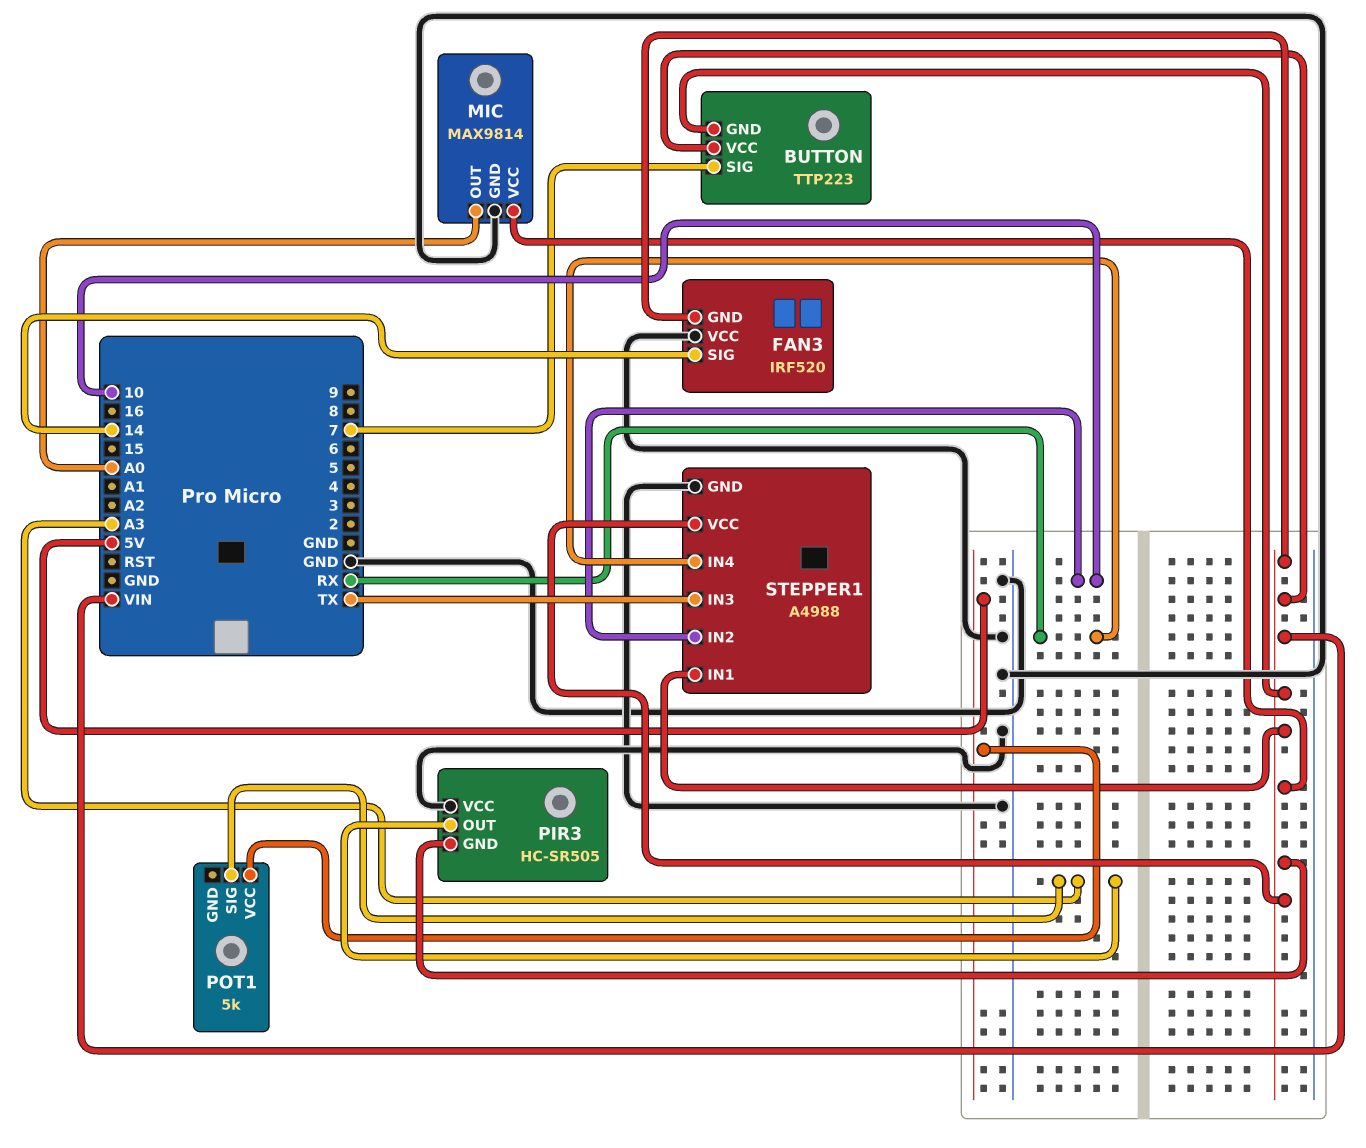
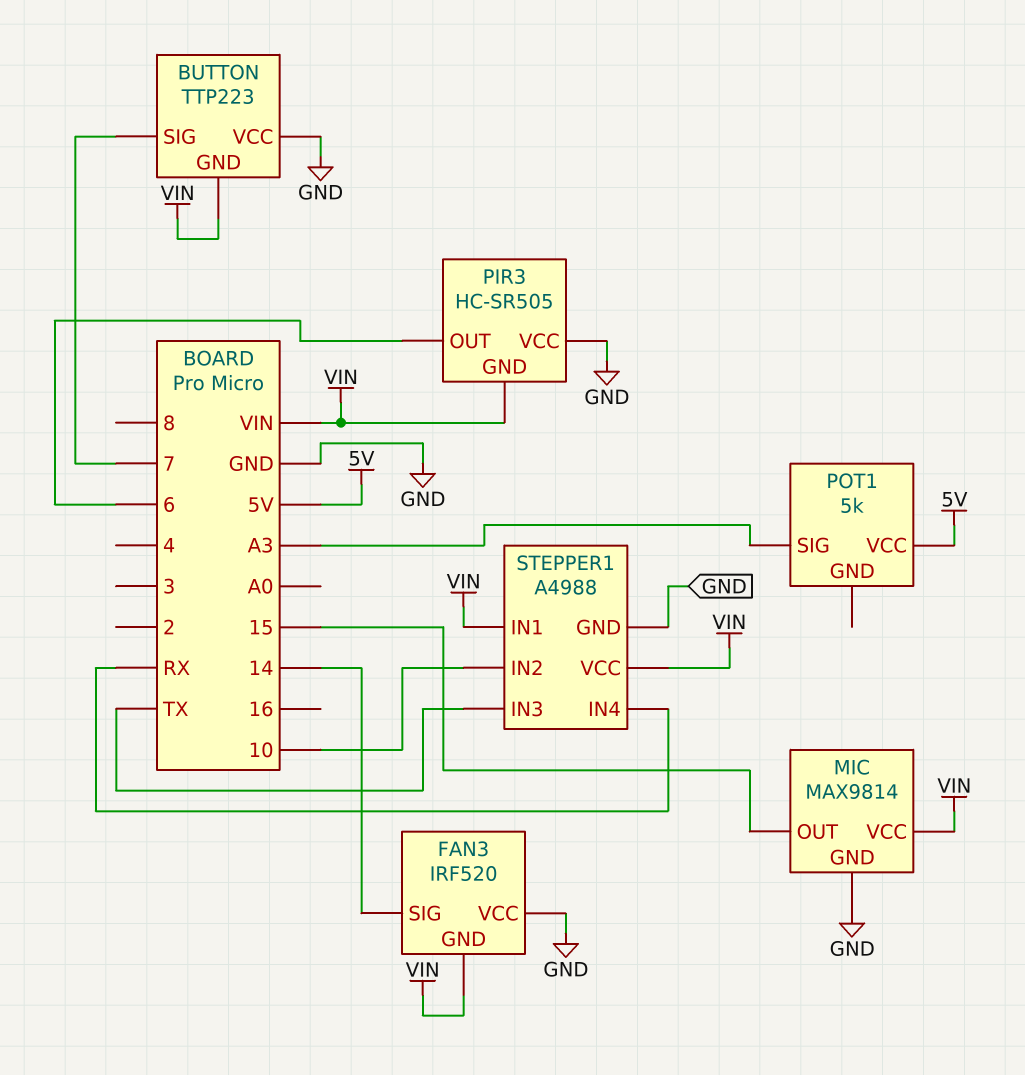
BUTTON pin VCC: VIN -> GND
MIC pin OUT: A0 -> 15
PIR3 pin OUT: A3 -> 6

